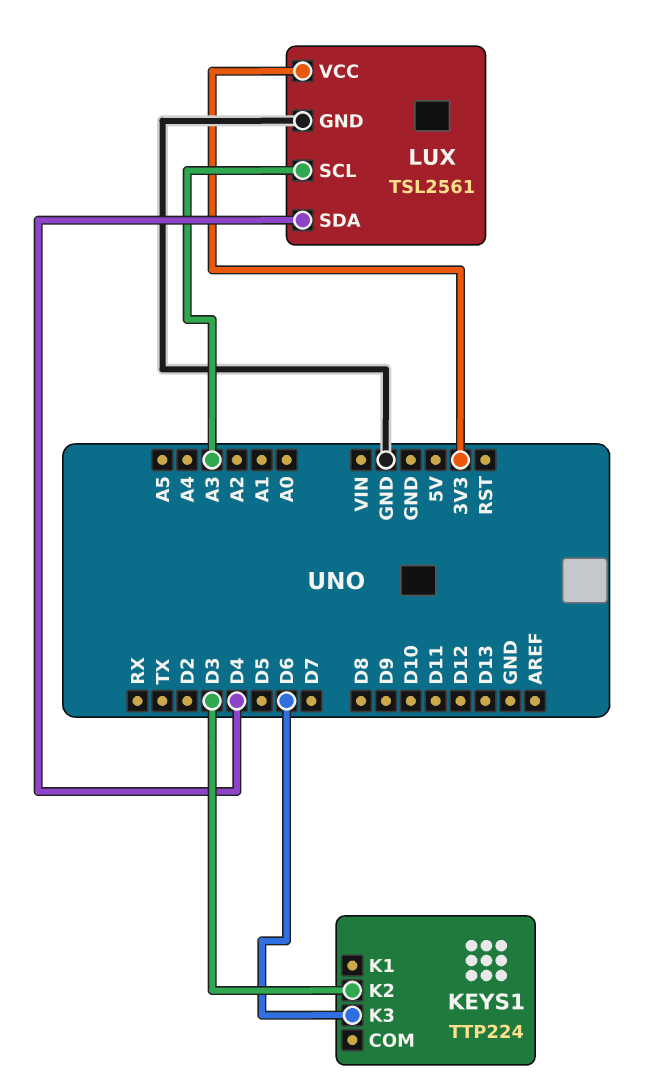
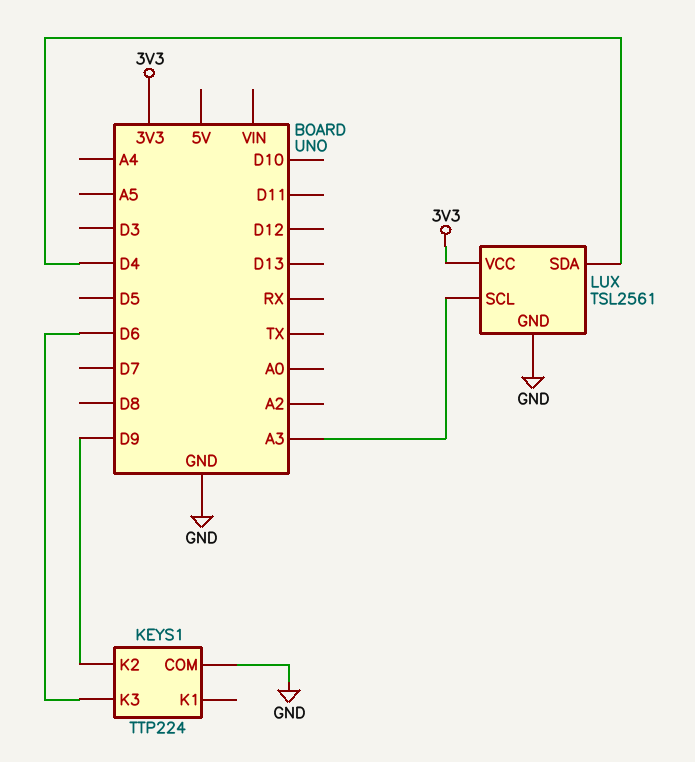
KEYS1 pin COM: none -> GND
KEYS1 pin K2: D3 -> D9

